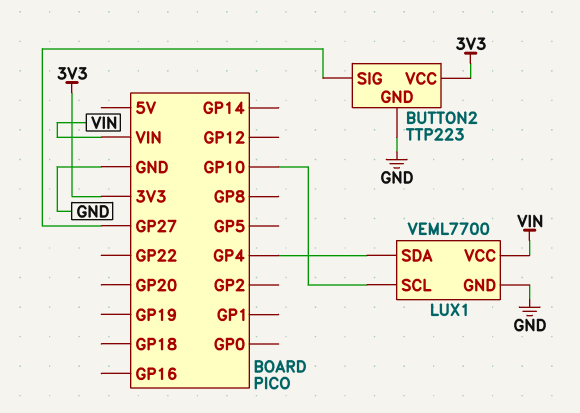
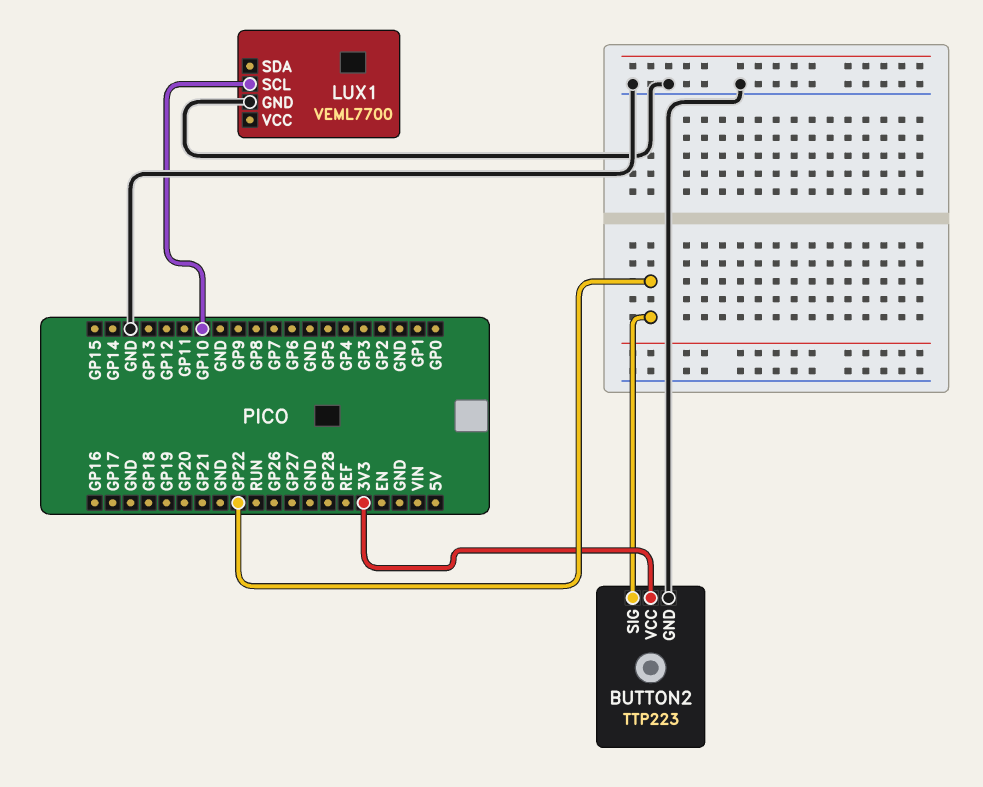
BUTTON2 pin SIG: GP27 -> GP22
LUX1 pin SDA: GP4 -> none
LUX1 pin VCC: VIN -> none

